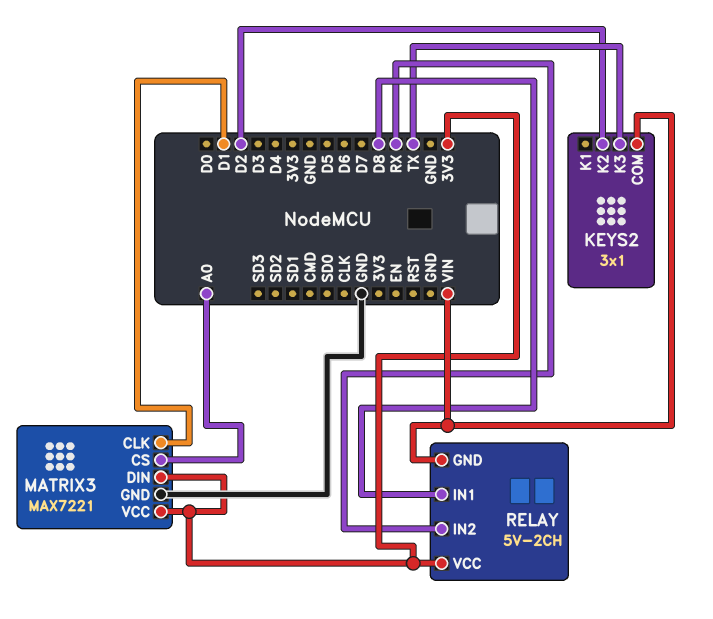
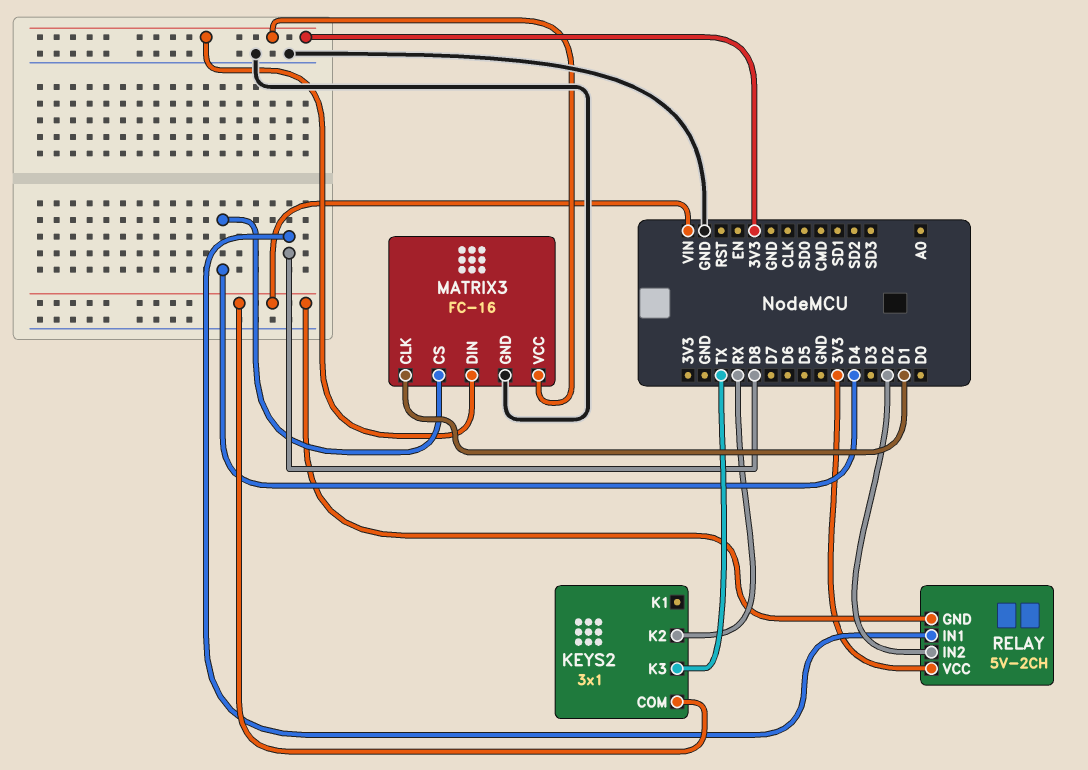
KEYS2 pin K2: D2 -> RX
MATRIX3: MAX7221 -> FC-16
MATRIX3 pin CS: A0 -> D4
RELAY pin IN2: RX -> D2

